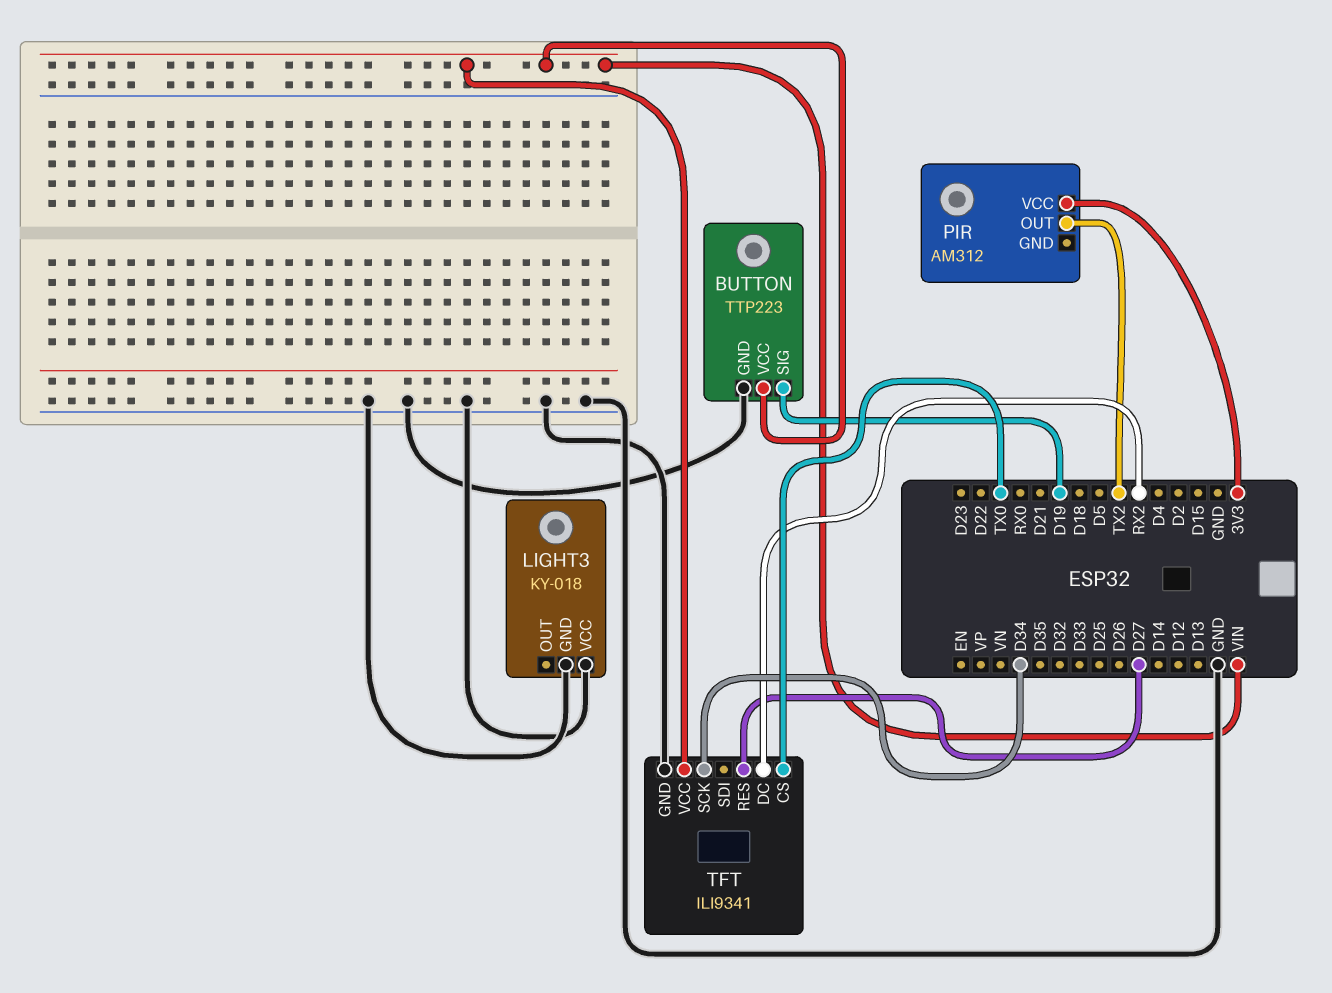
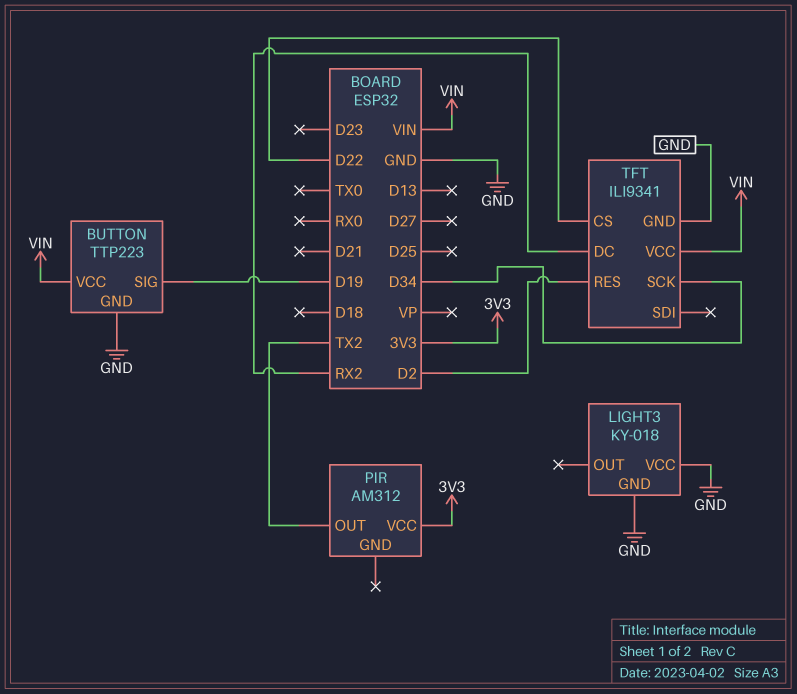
TFT pin CS: TX0 -> D22
TFT pin RES: D27 -> D2

